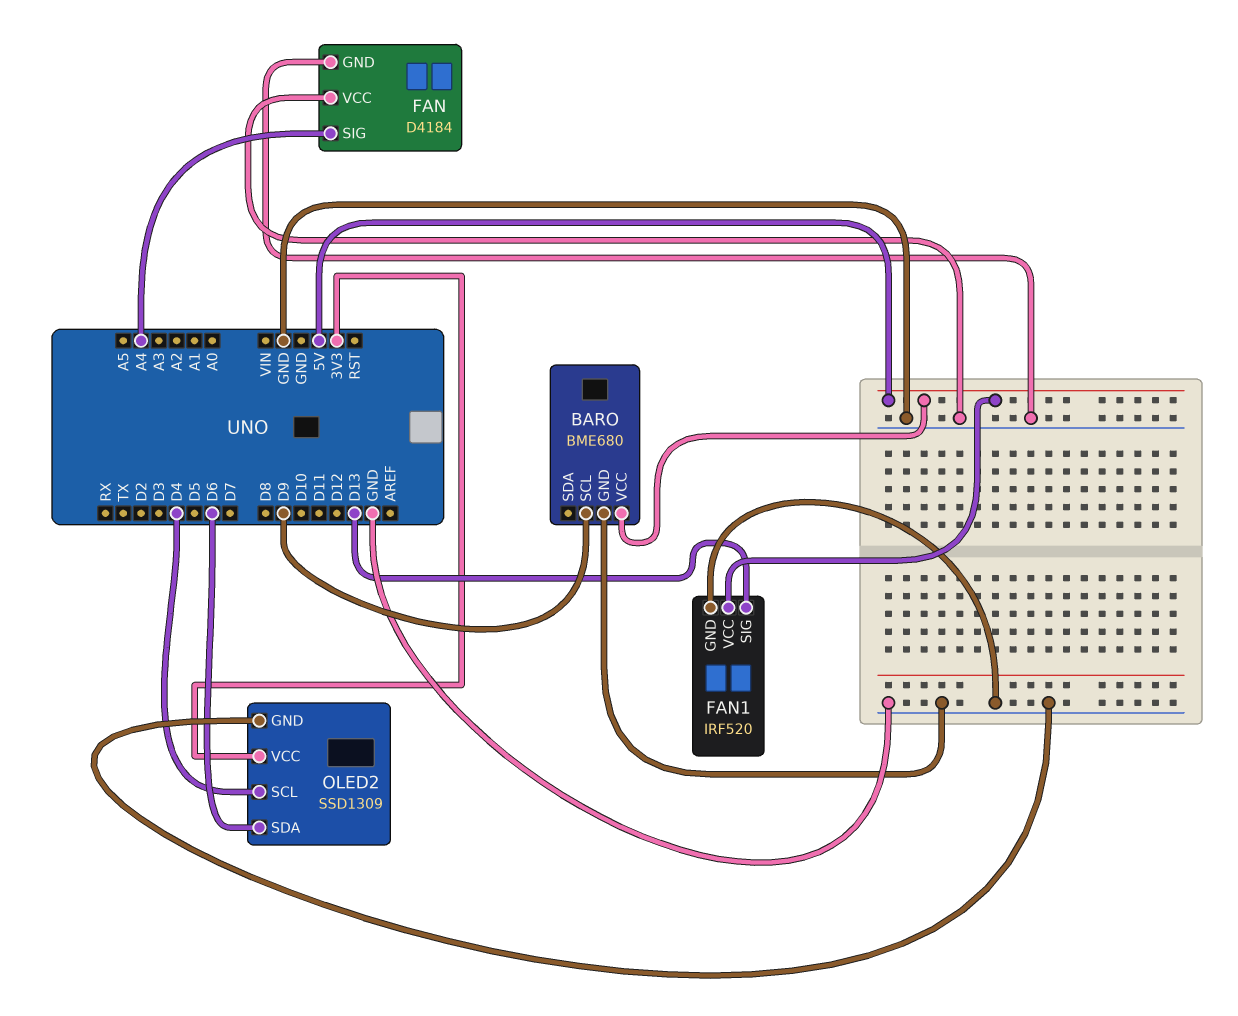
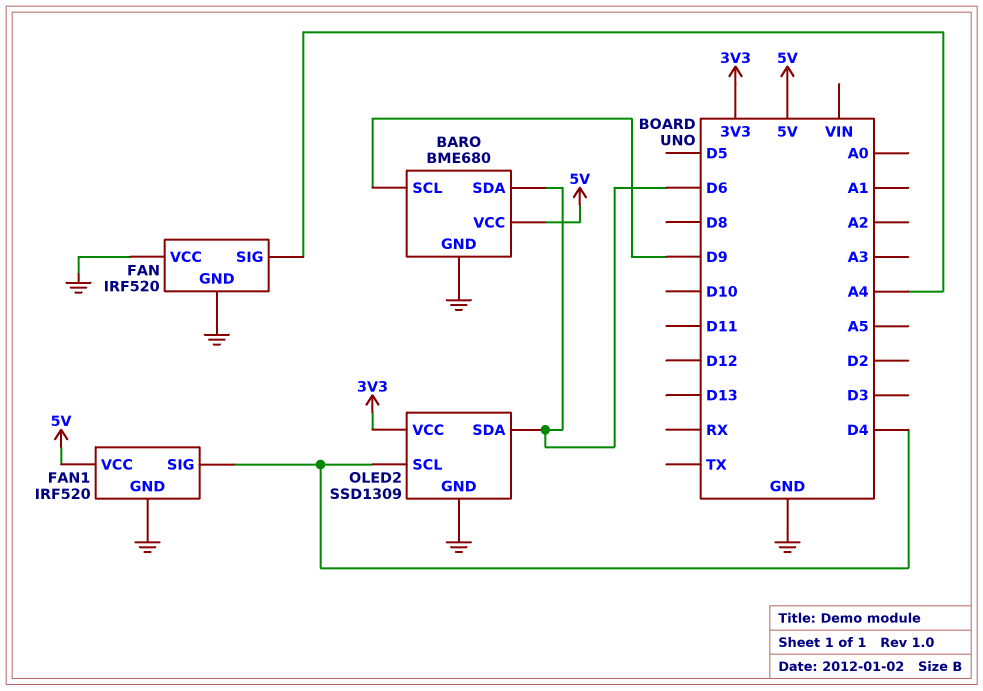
BARO pin SDA: none -> D6
FAN: D4184 -> IRF520
FAN1 pin SIG: D13 -> D4

